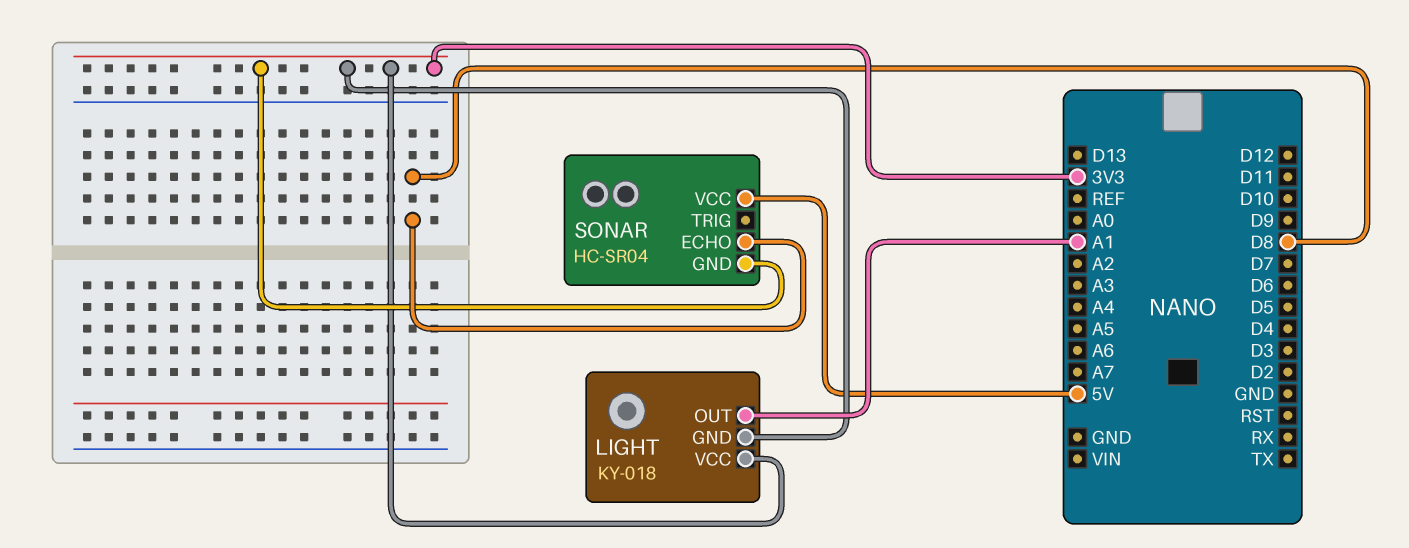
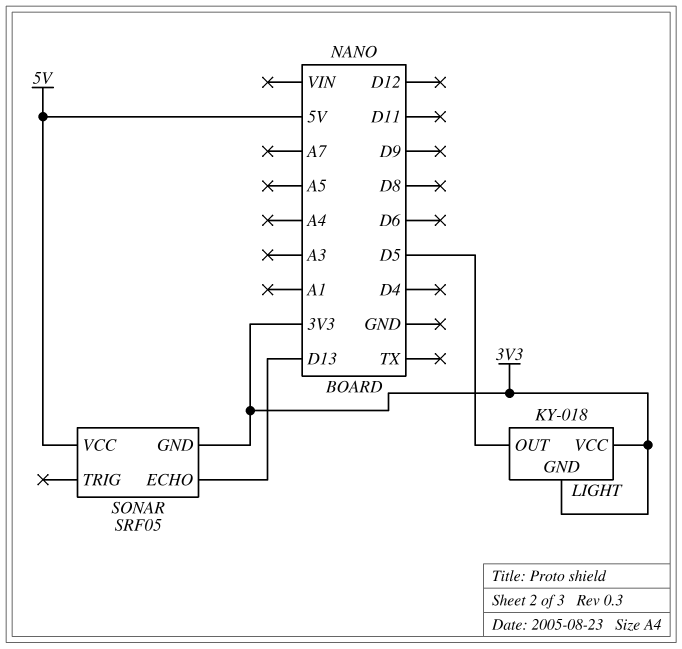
LIGHT pin OUT: A1 -> D5
SONAR: HC-SR04 -> SRF05
SONAR pin ECHO: D8 -> D13

